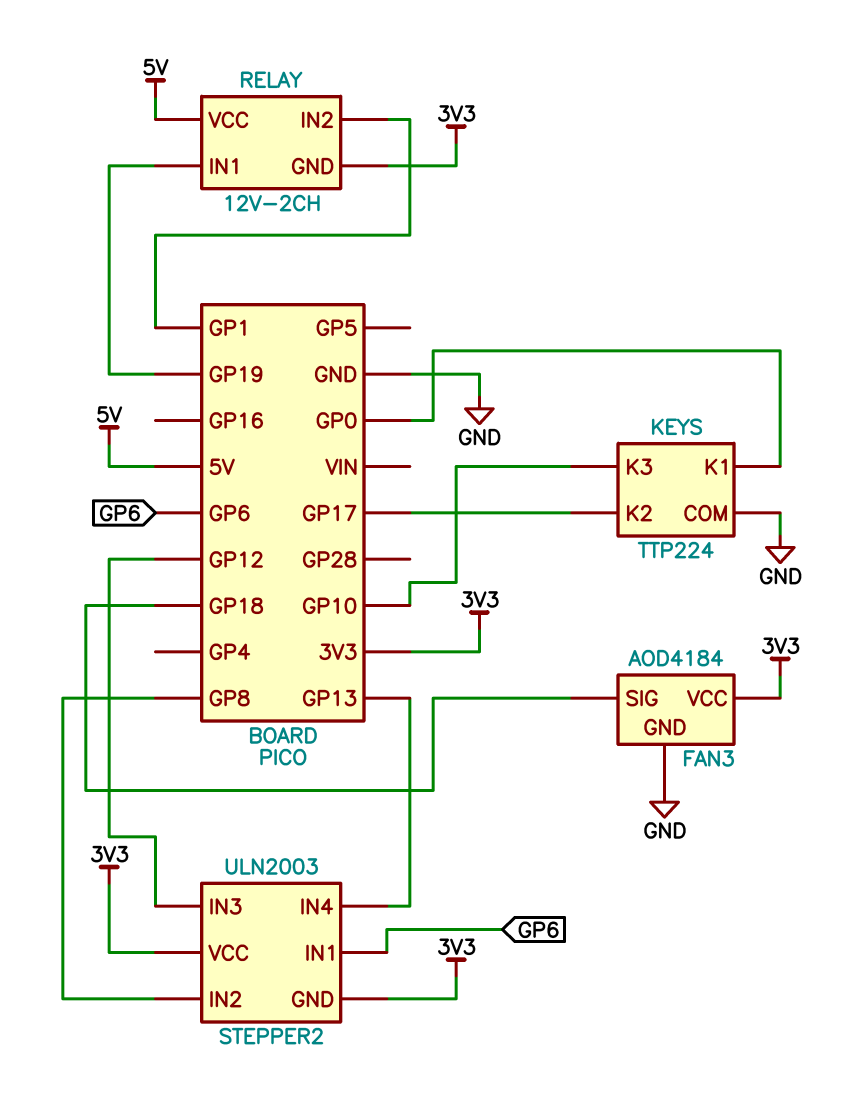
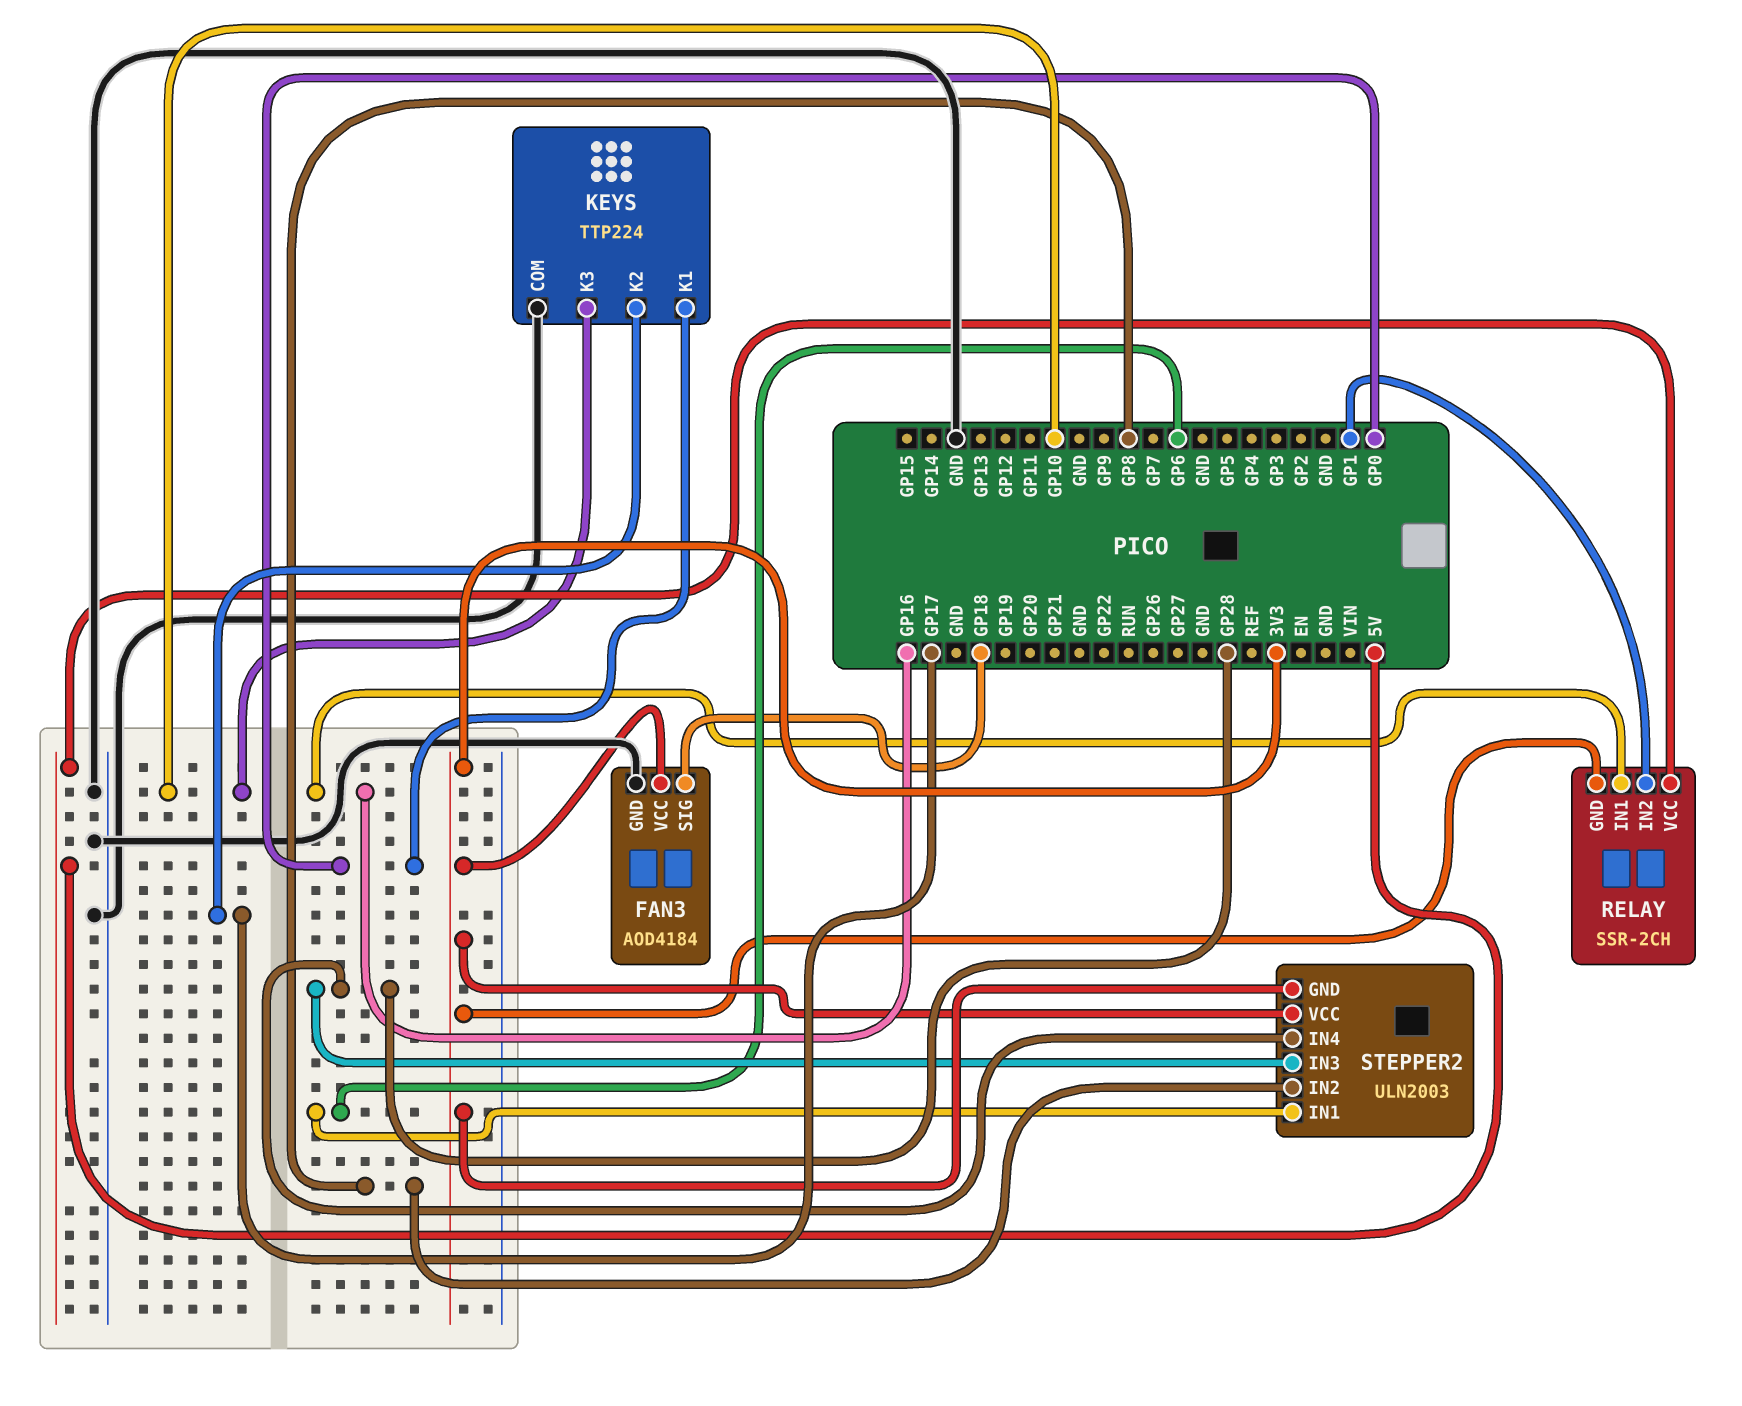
RELAY: 12V-2CH -> SSR-2CH
RELAY pin IN1: GP19 -> GP16
STEPPER2 pin IN3: GP12 -> GP28
STEPPER2 pin IN4: GP13 -> GP28

